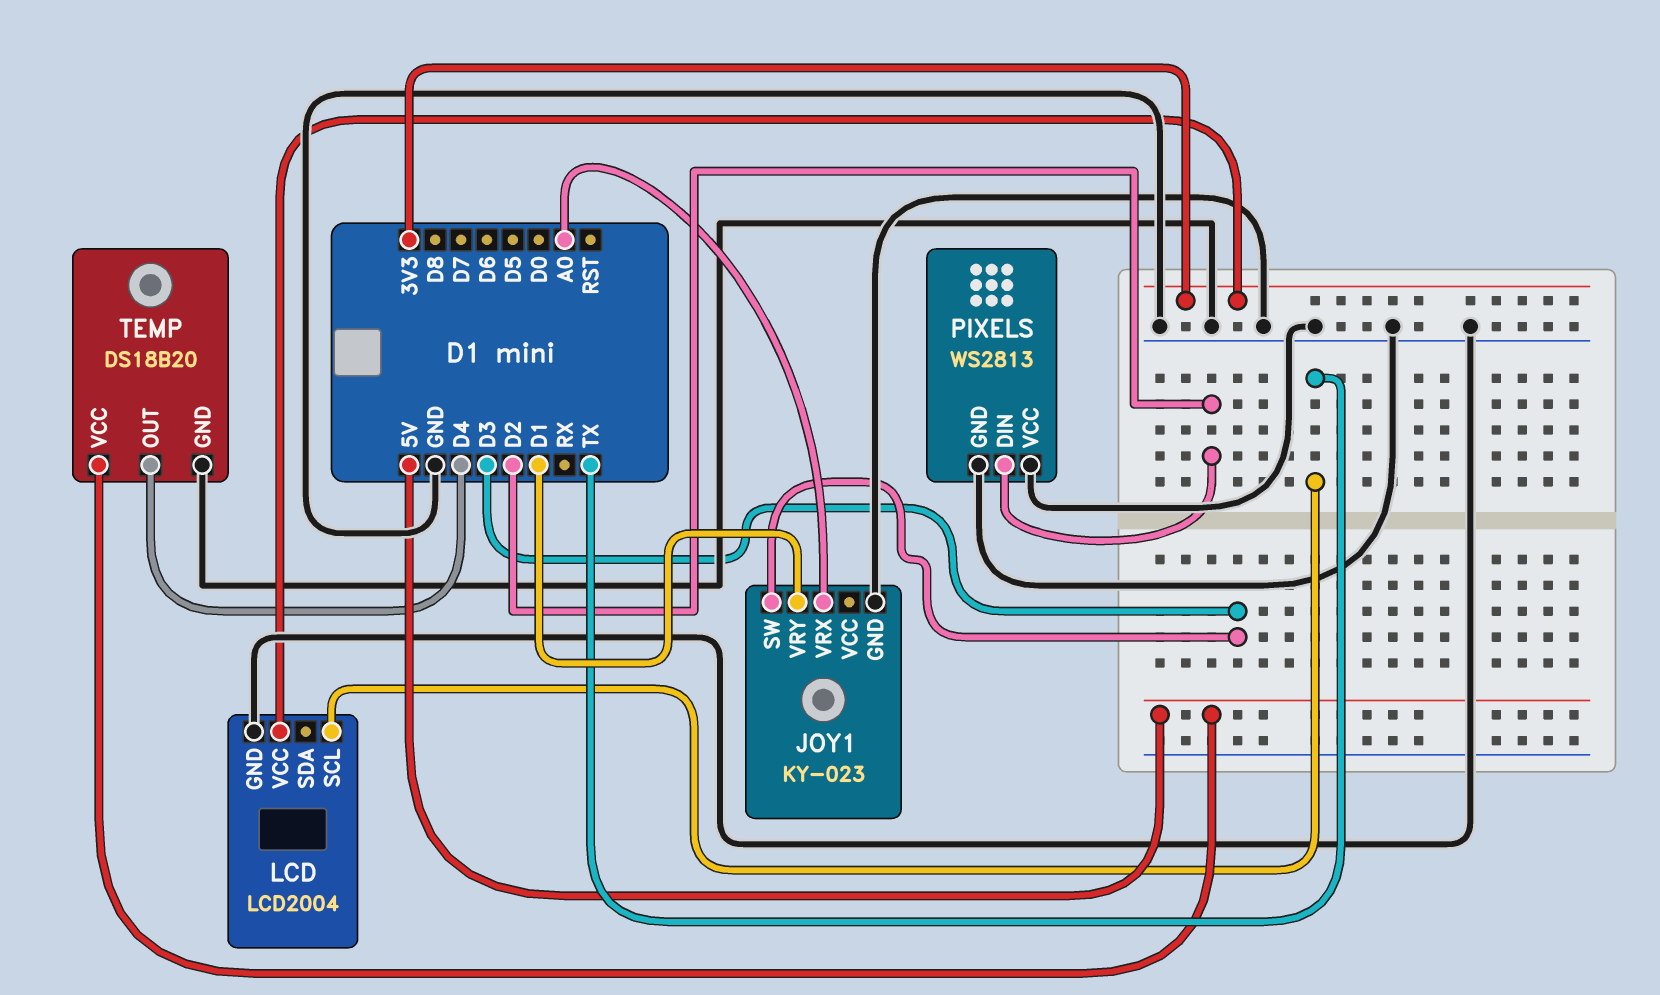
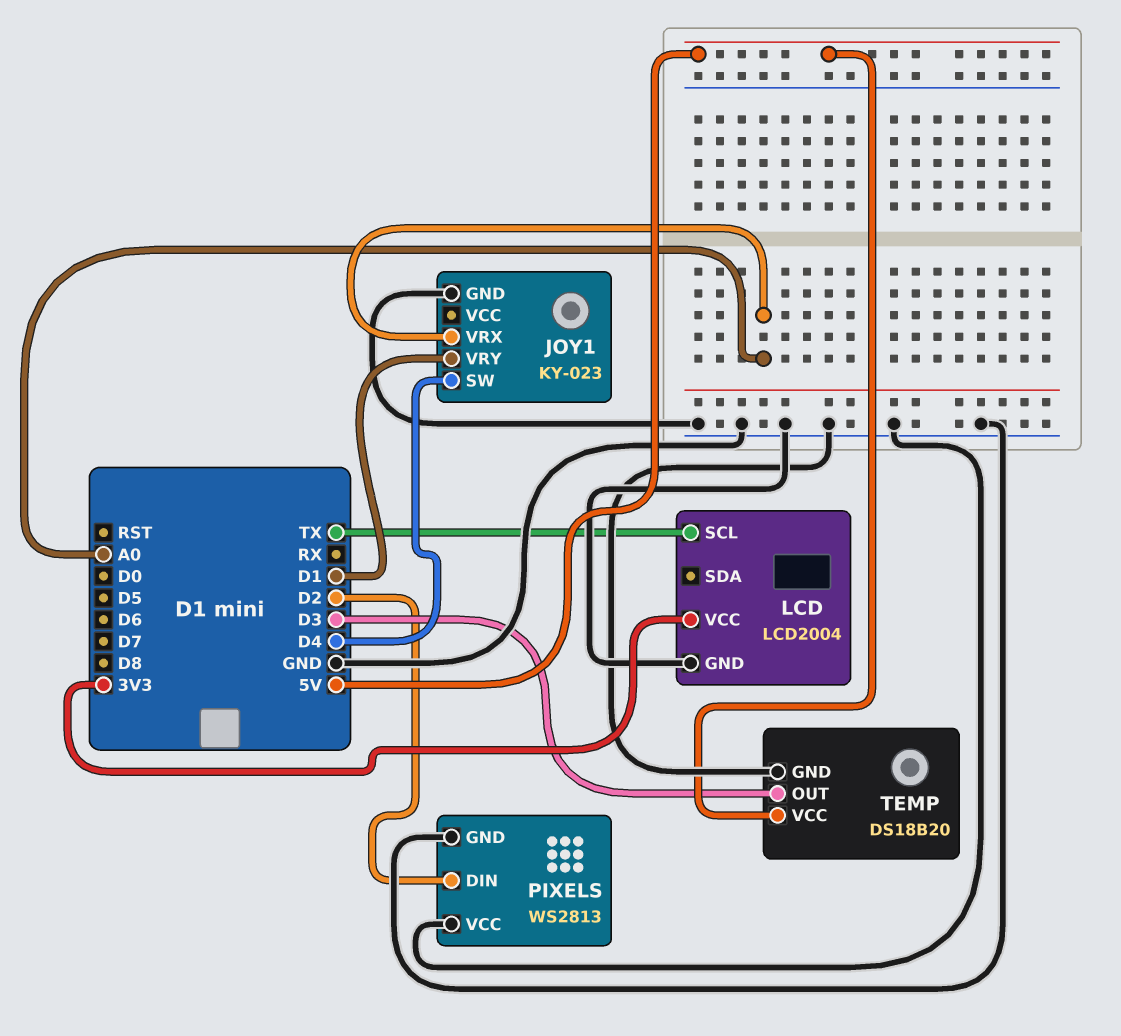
JOY1 pin SW: D3 -> D4
TEMP pin OUT: D4 -> D3

